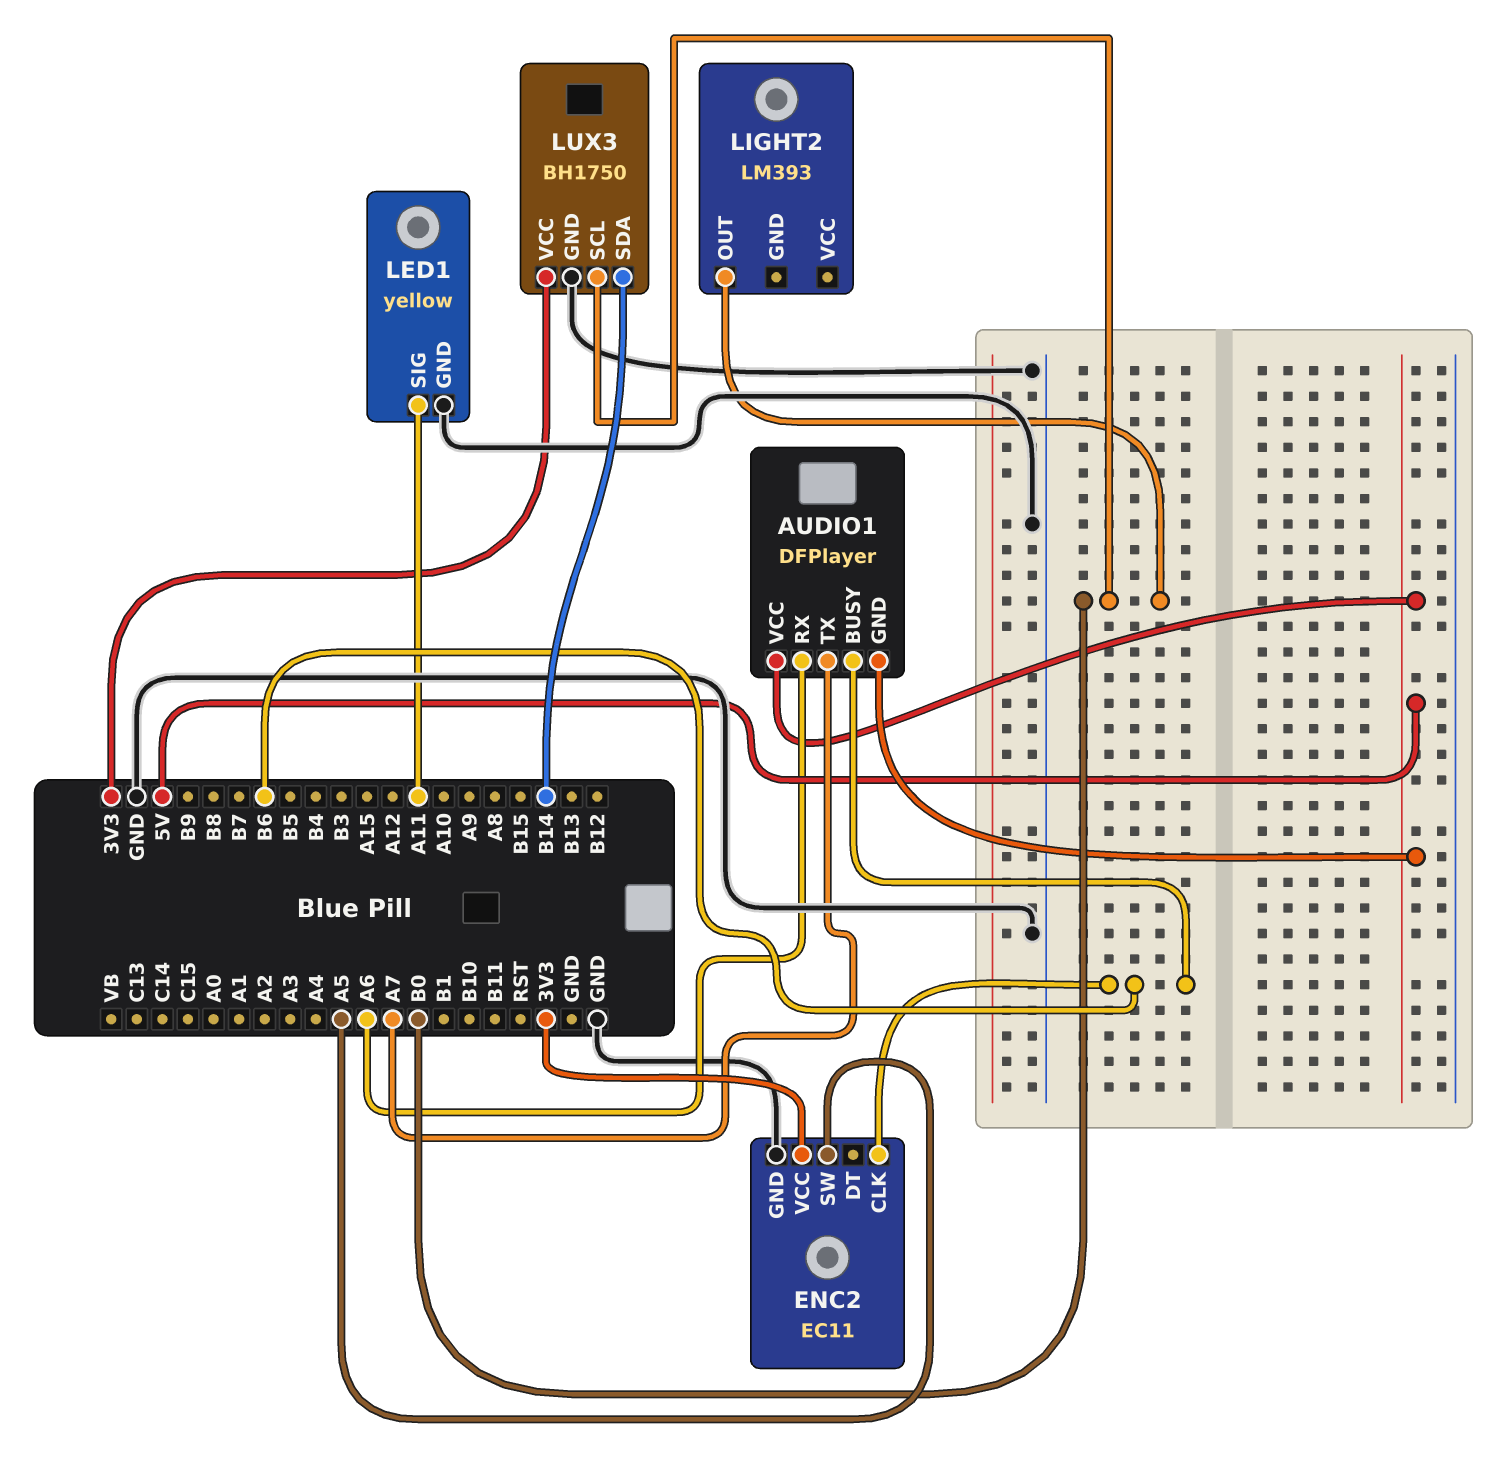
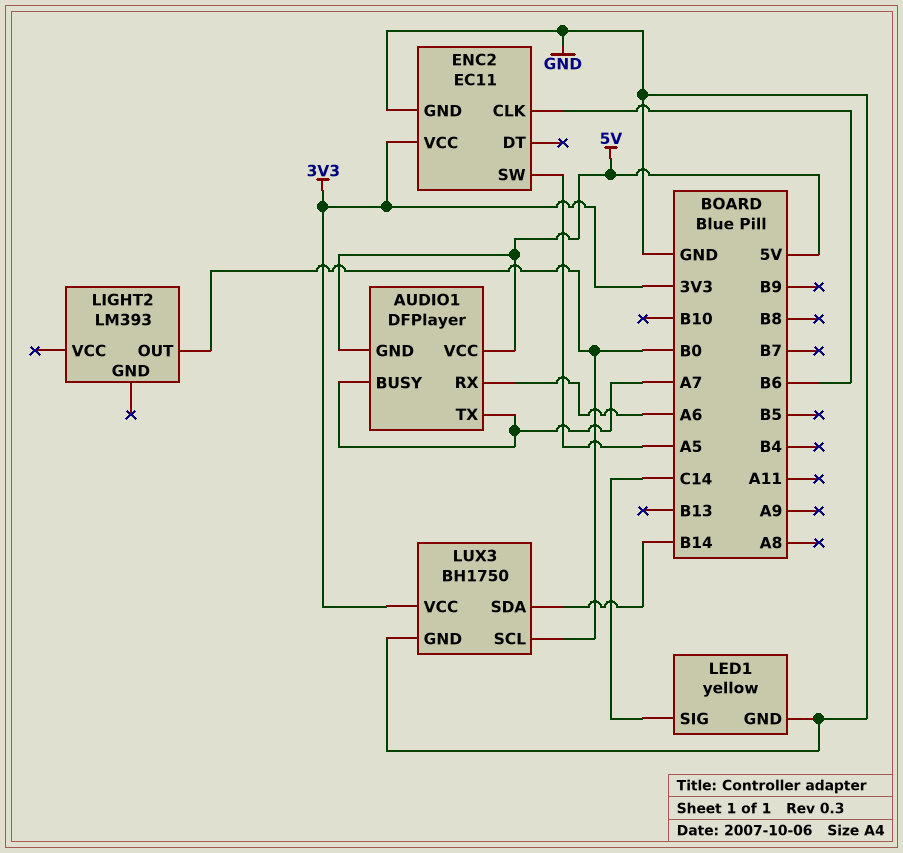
AUDIO1 pin BUSY: B6 -> A7
LED1 pin SIG: A11 -> C14

